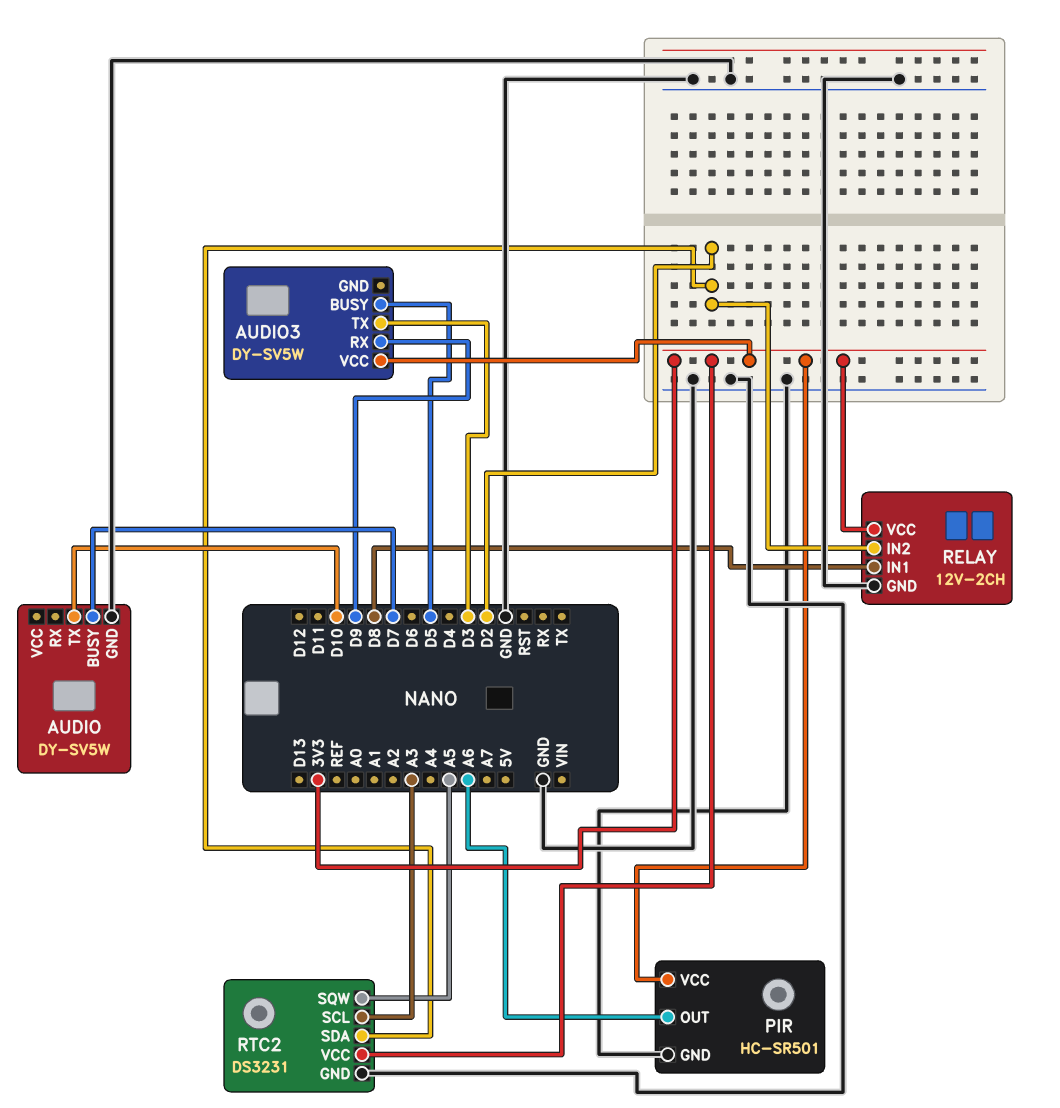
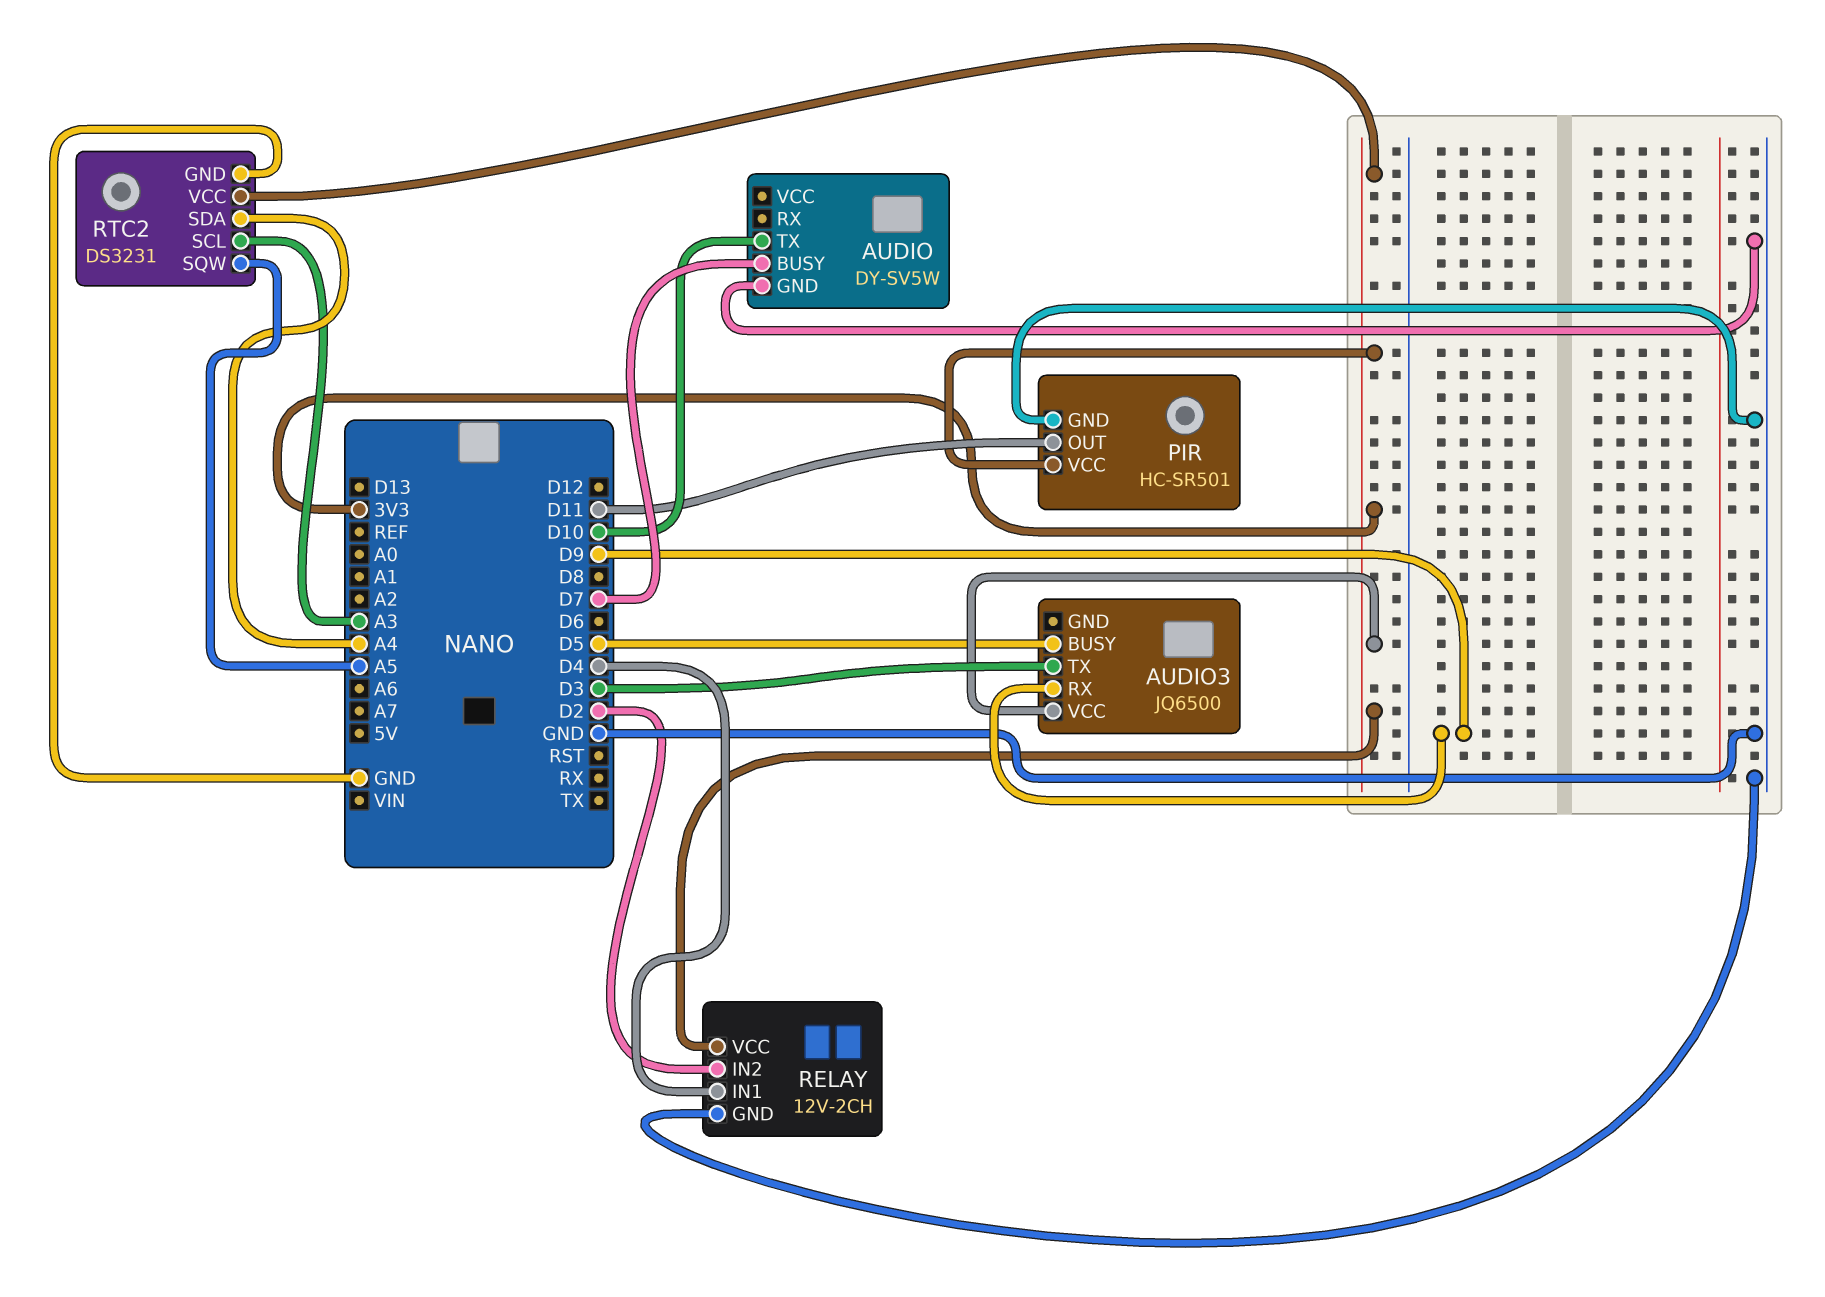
AUDIO3: DY-SV5W -> JQ6500
PIR pin OUT: A6 -> D11
RELAY pin IN1: D8 -> D4
RTC2 pin SDA: D2 -> A4

